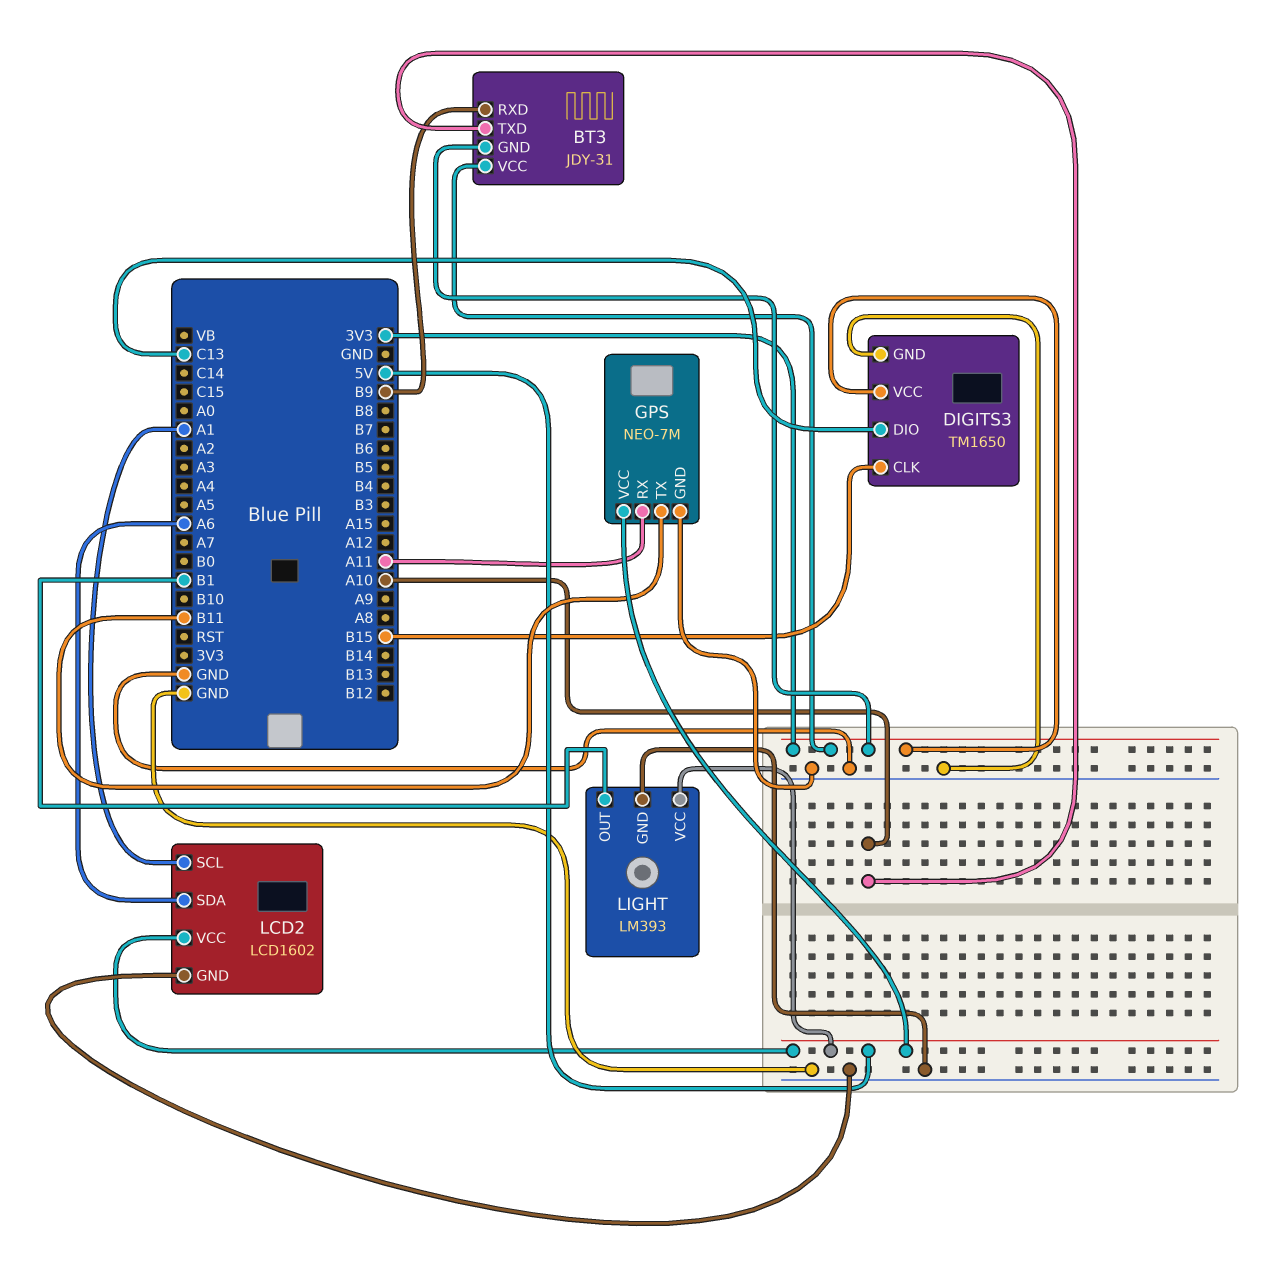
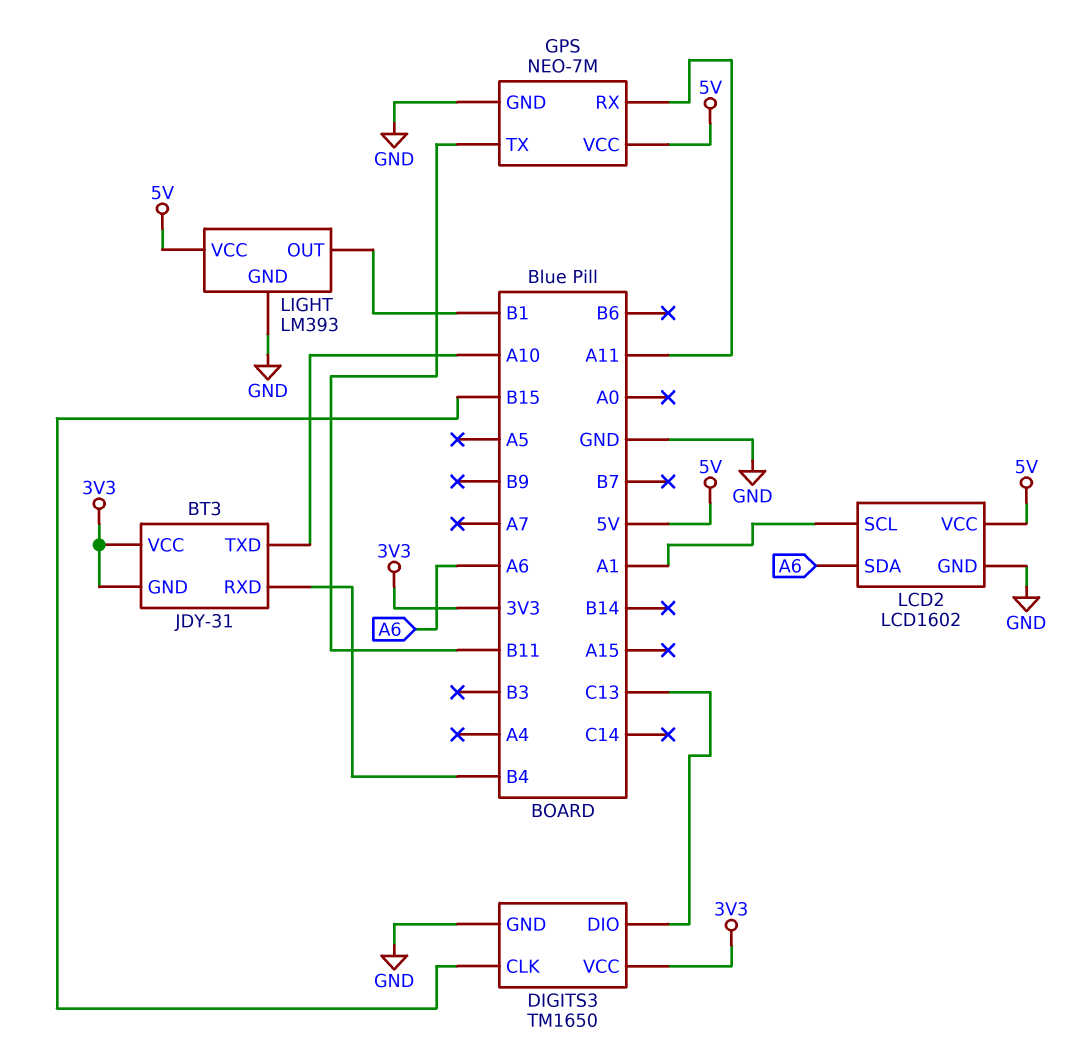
BT3 pin RXD: B9 -> B4

